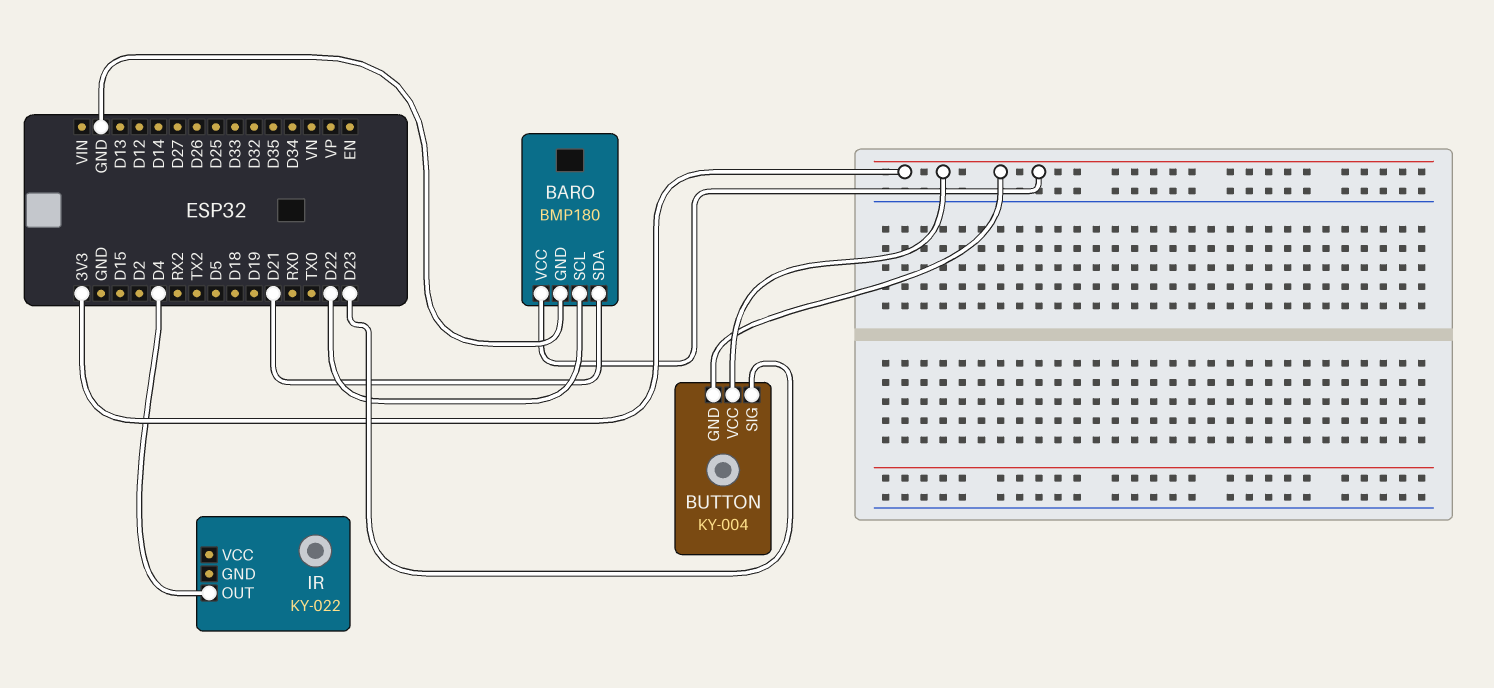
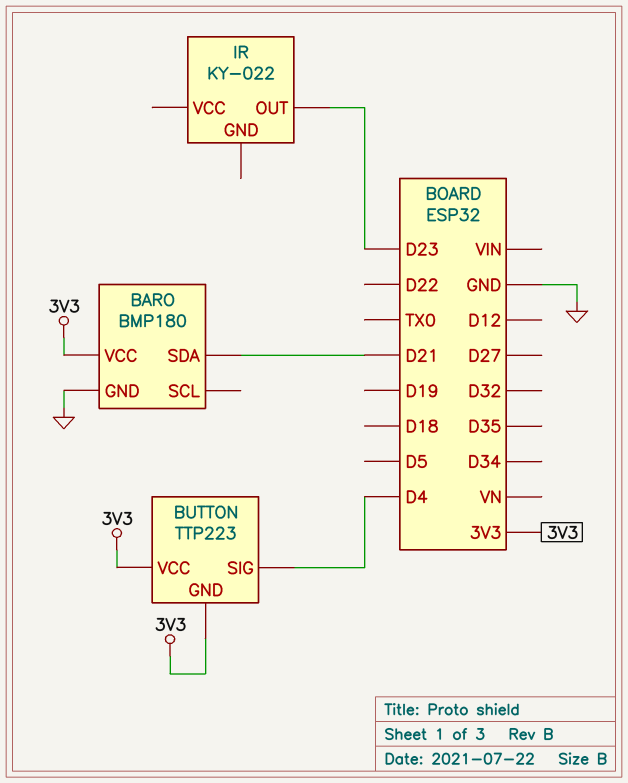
BARO pin SCL: D22 -> none
BUTTON: KY-004 -> TTP223
BUTTON pin SIG: D23 -> D4
IR pin OUT: D4 -> D23

